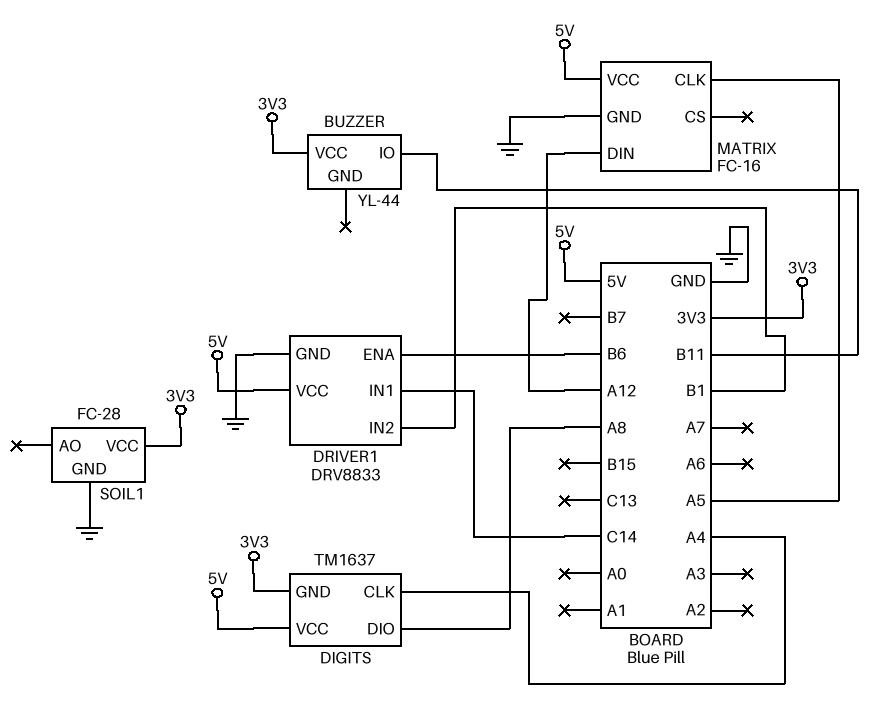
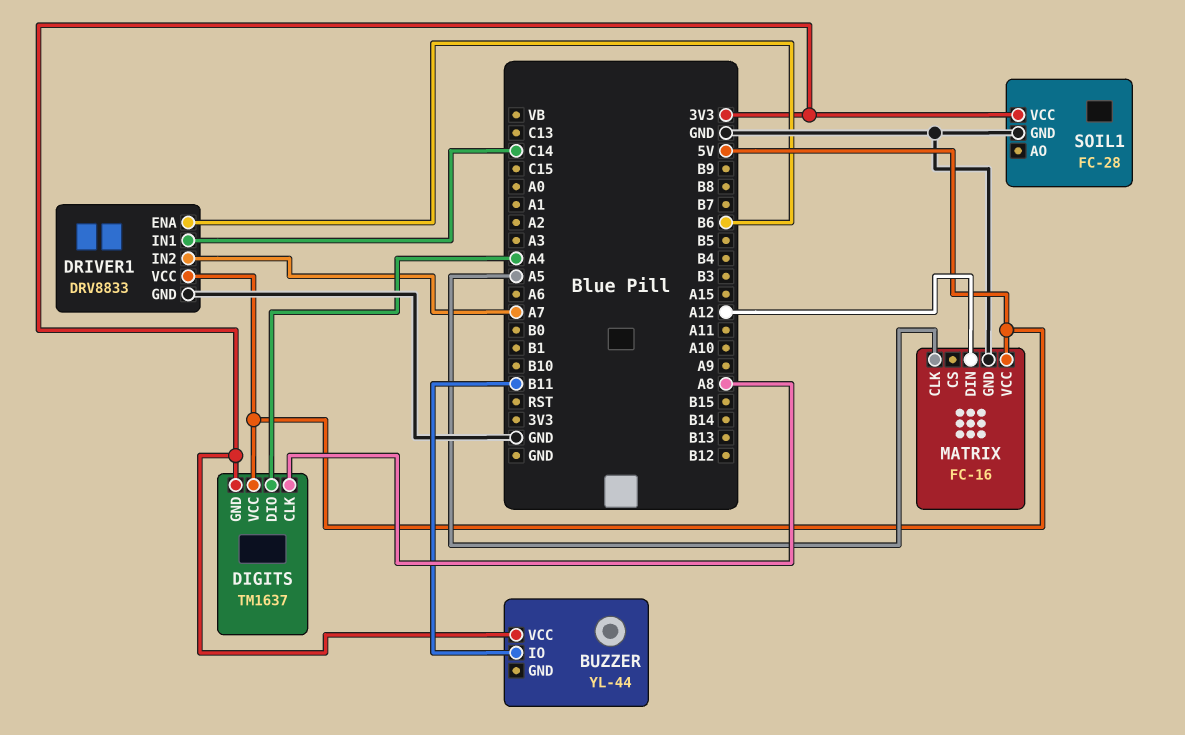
DIGITS pin CLK: A4 -> A8
DIGITS pin DIO: A8 -> A4
DRIVER1 pin IN2: B1 -> A7

